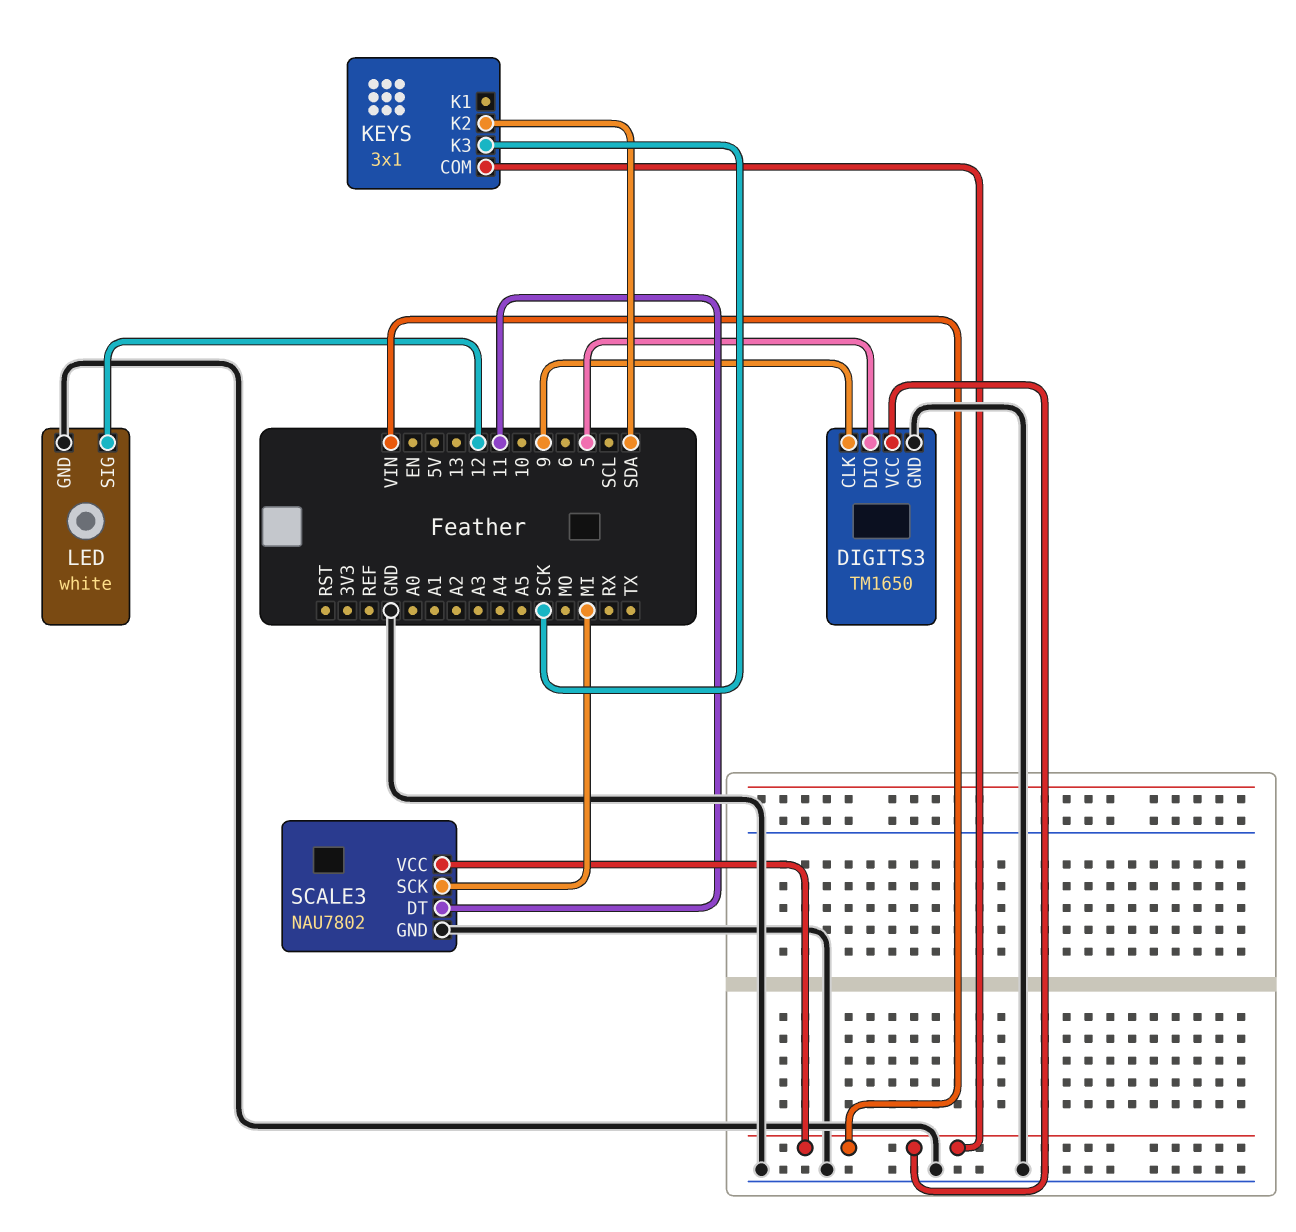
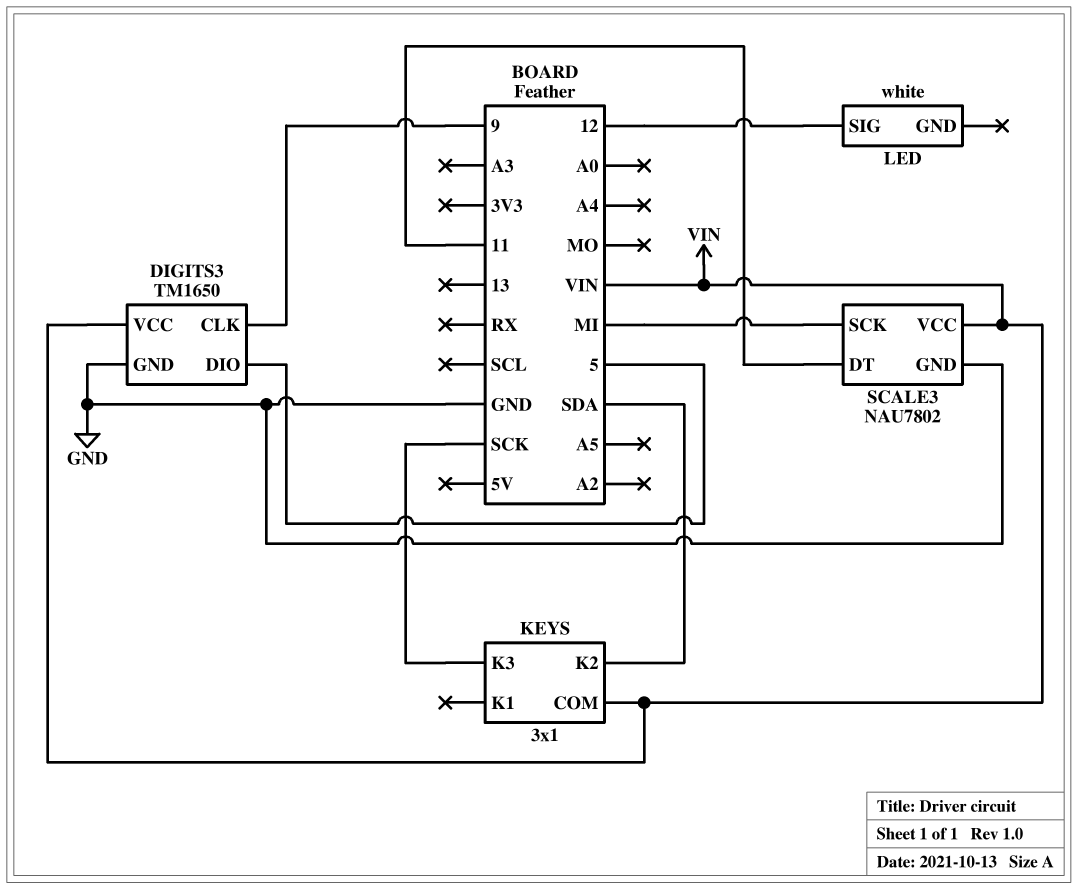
LED pin GND: GND -> none

